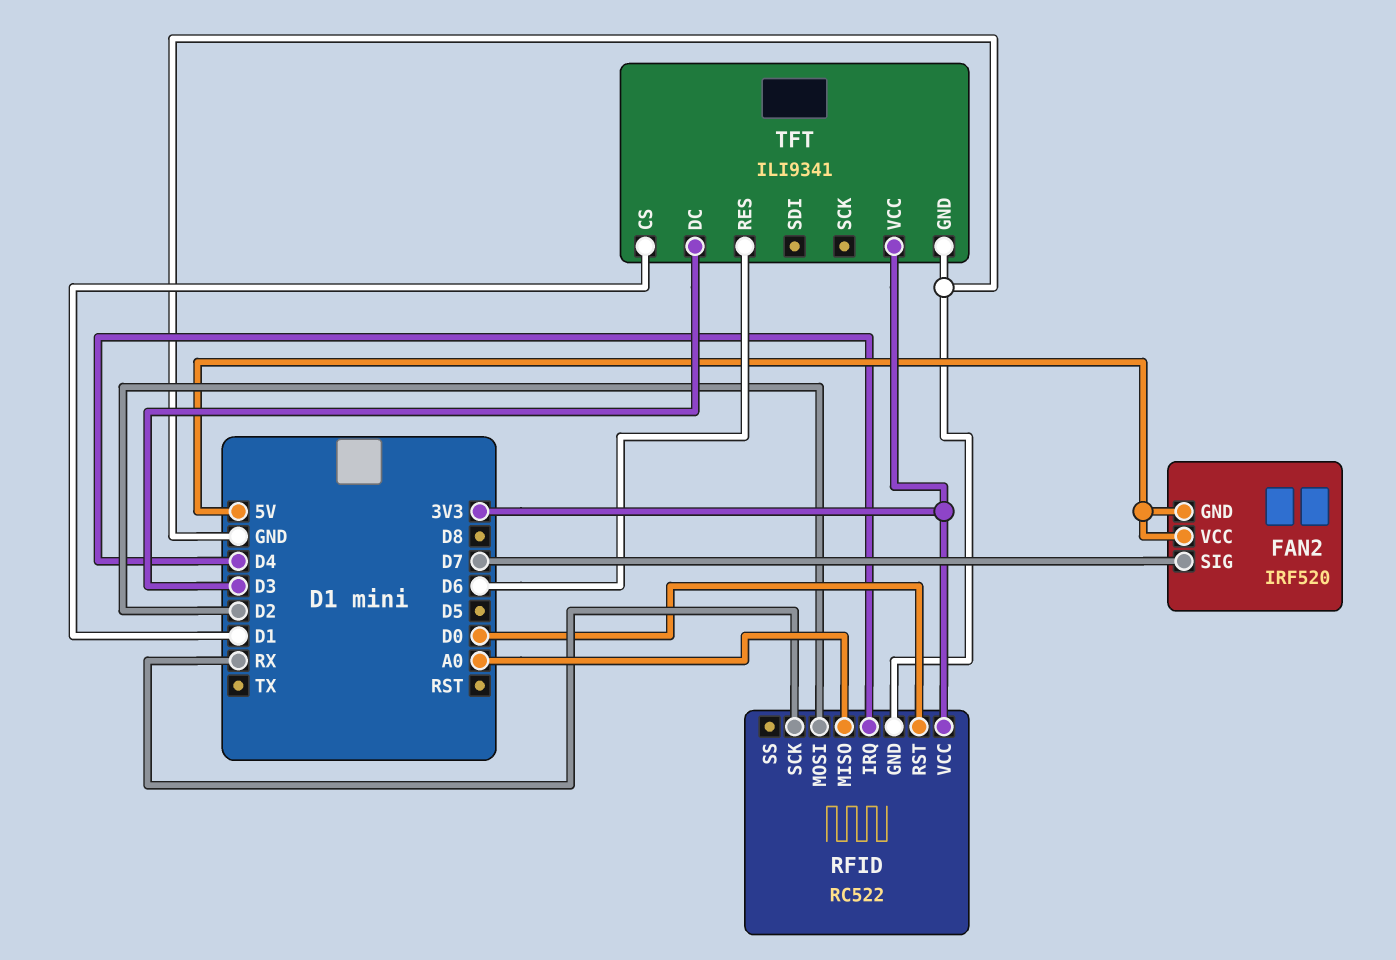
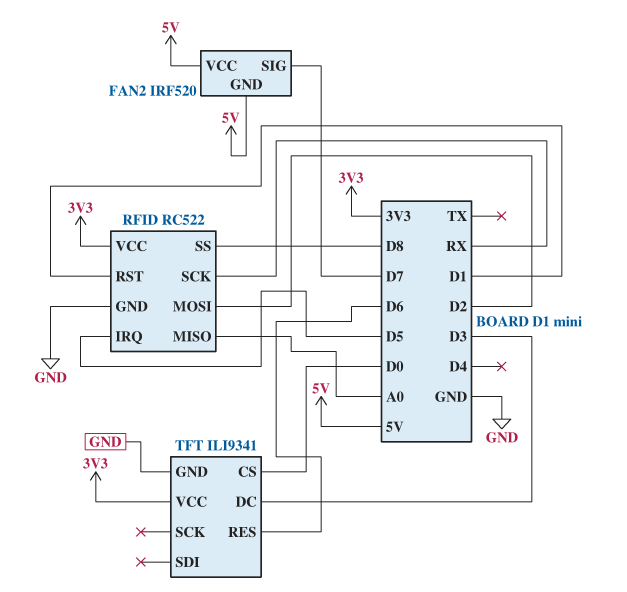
RFID pin IRQ: D4 -> D5
RFID pin RST: D0 -> D1
RFID pin SS: none -> D8
TFT pin CS: D1 -> D0

